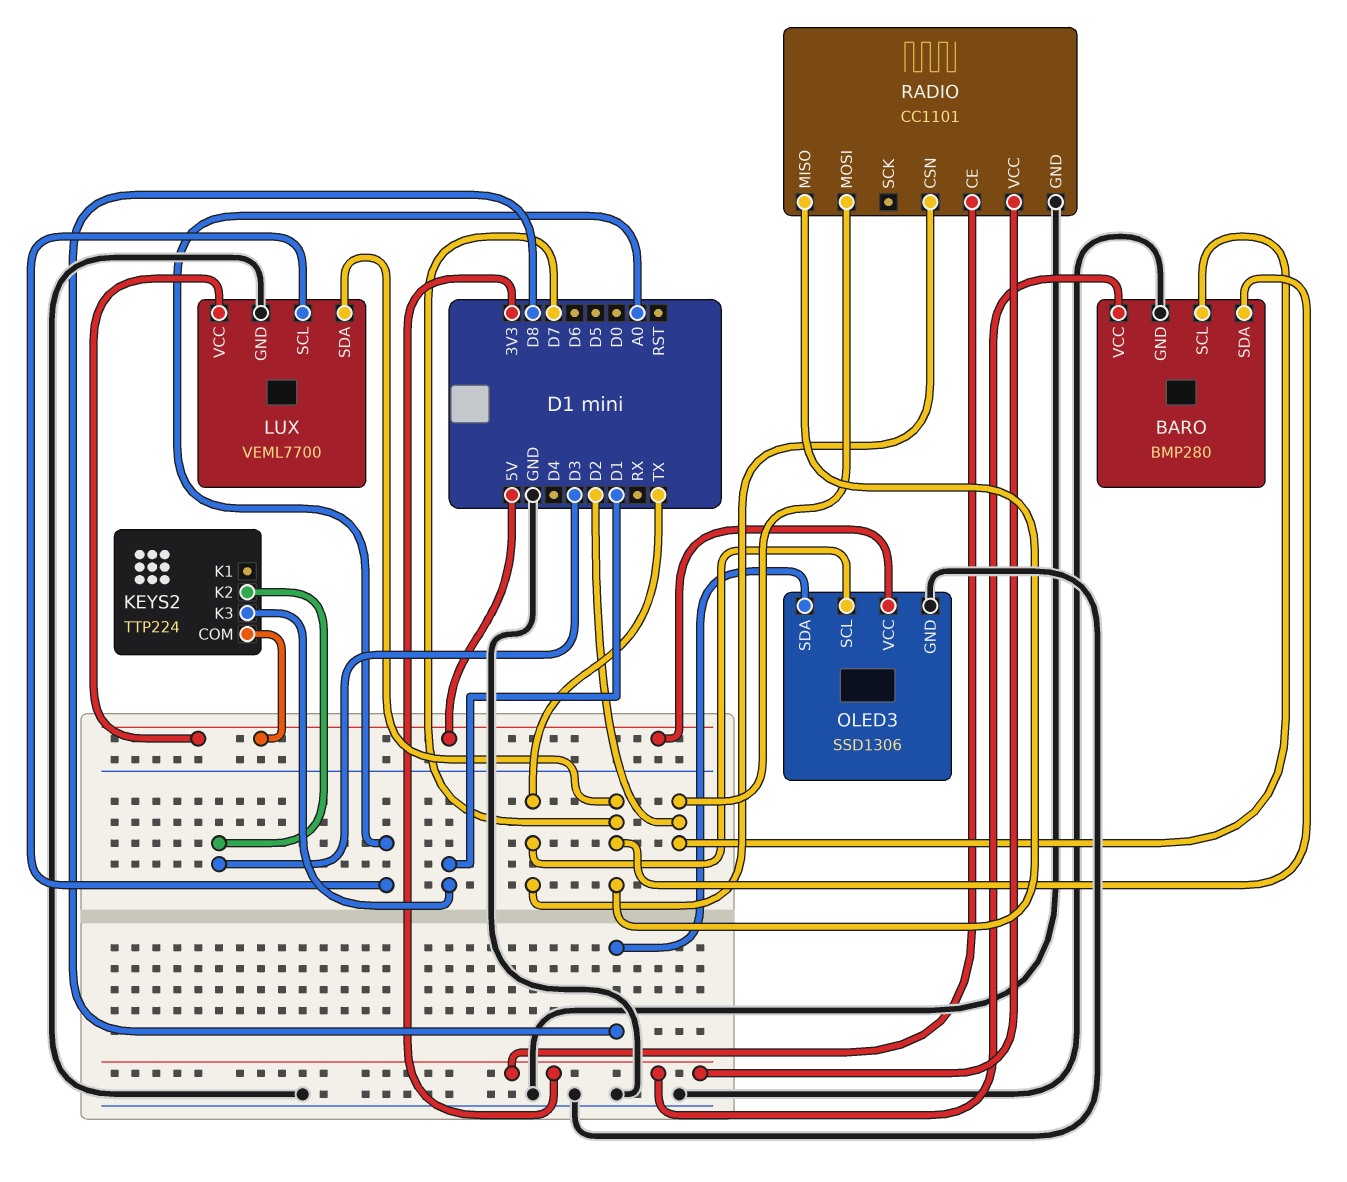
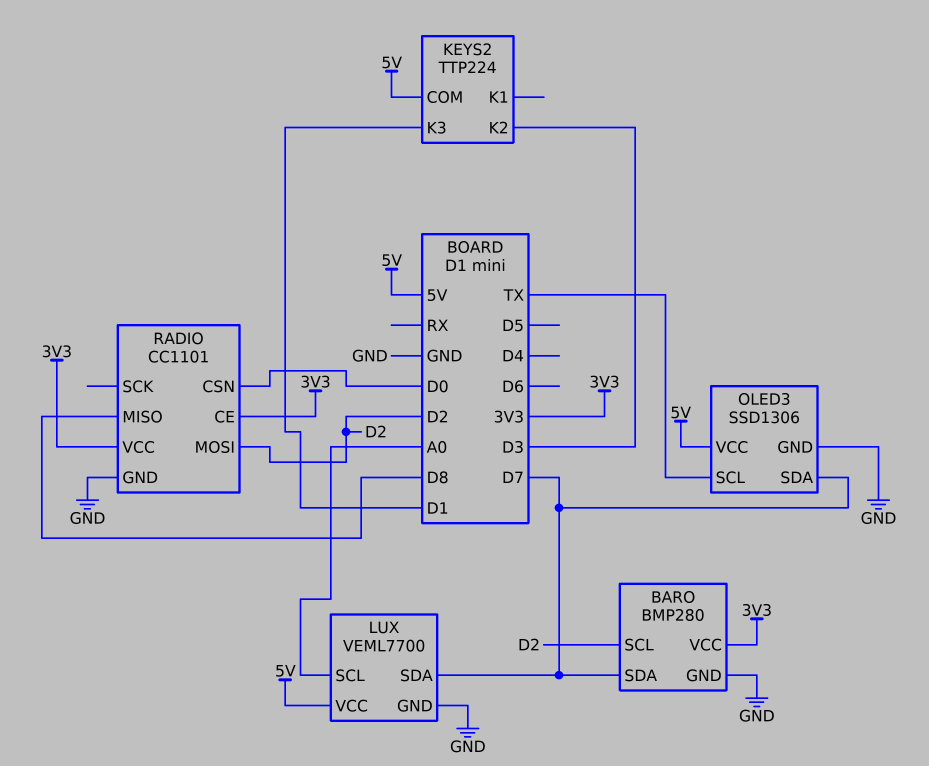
OLED3 pin SDA: D8 -> D7
RADIO pin CSN: TX -> D0
RADIO pin MISO: D7 -> D8

